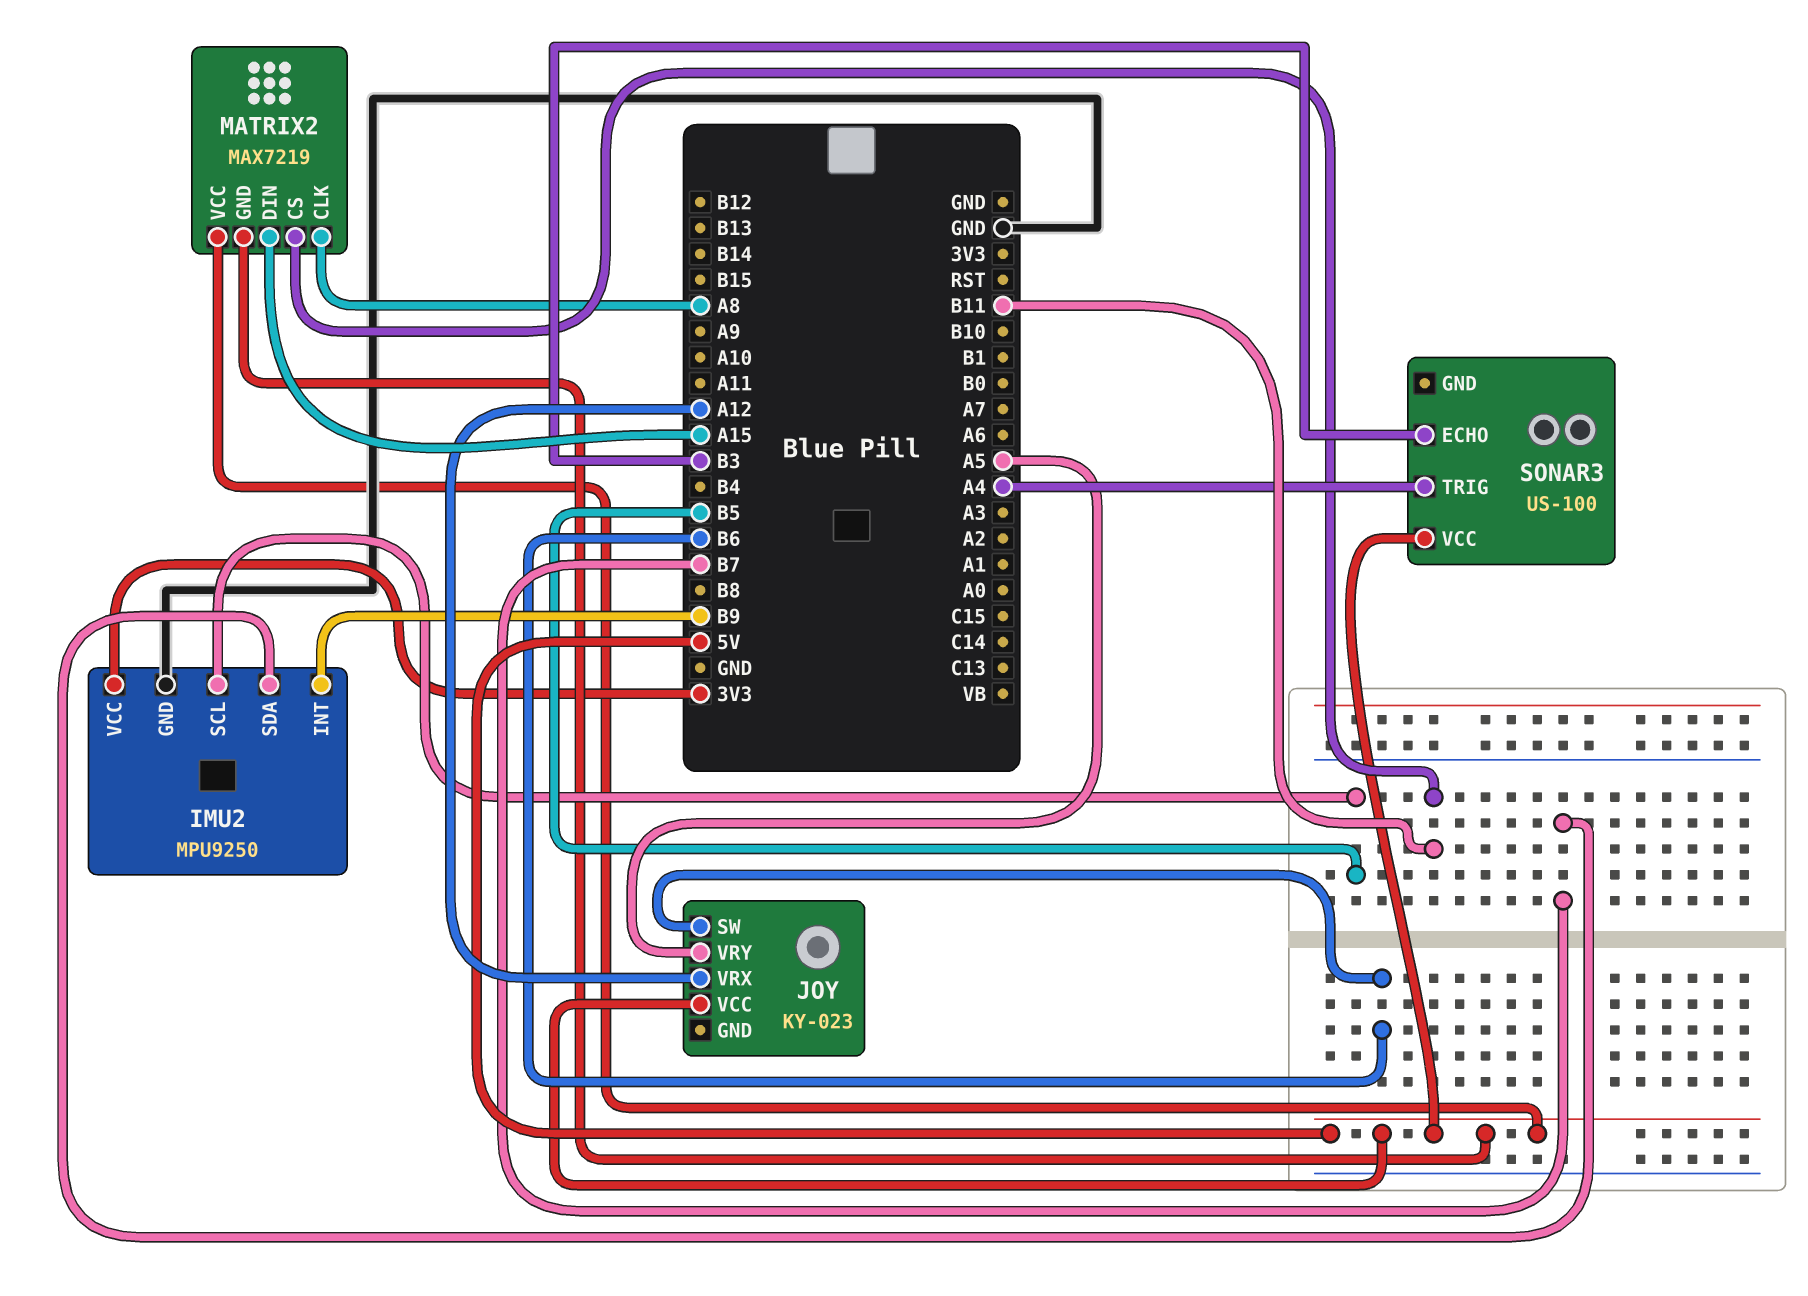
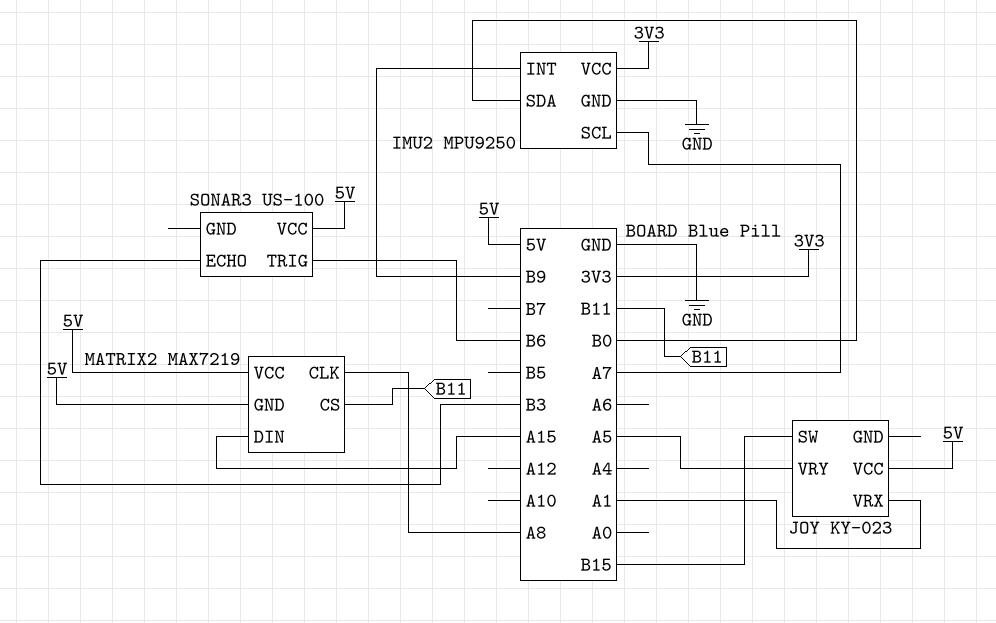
IMU2 pin SCL: B5 -> A7
IMU2 pin SDA: B7 -> B0
JOY pin SW: B6 -> B15
JOY pin VRX: A12 -> A1
SONAR3 pin TRIG: A4 -> B6

